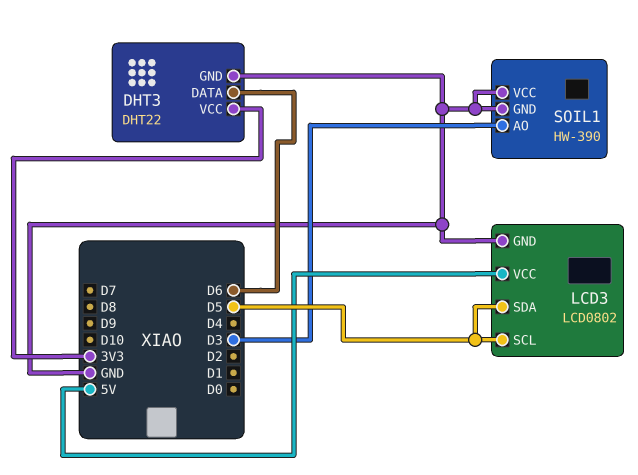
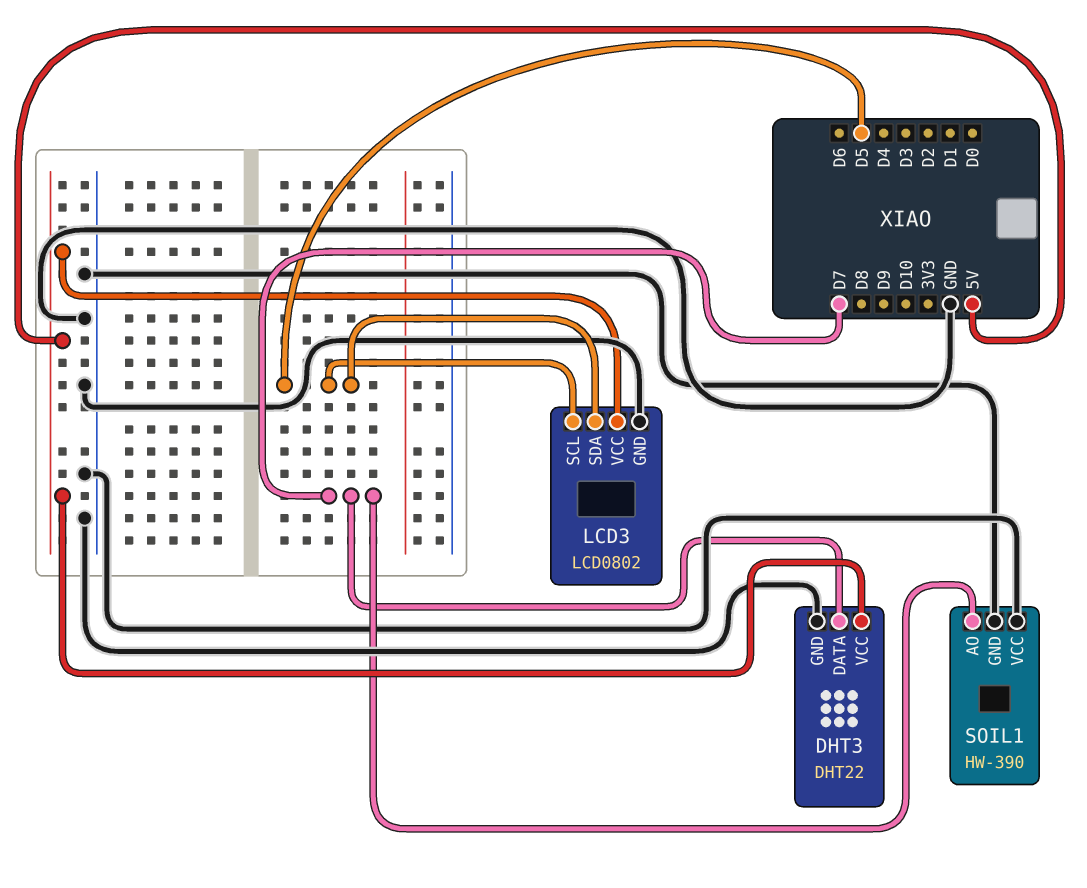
DHT3 pin DATA: D6 -> D7
DHT3 pin VCC: 3V3 -> 5V
SOIL1 pin AO: D3 -> D7

